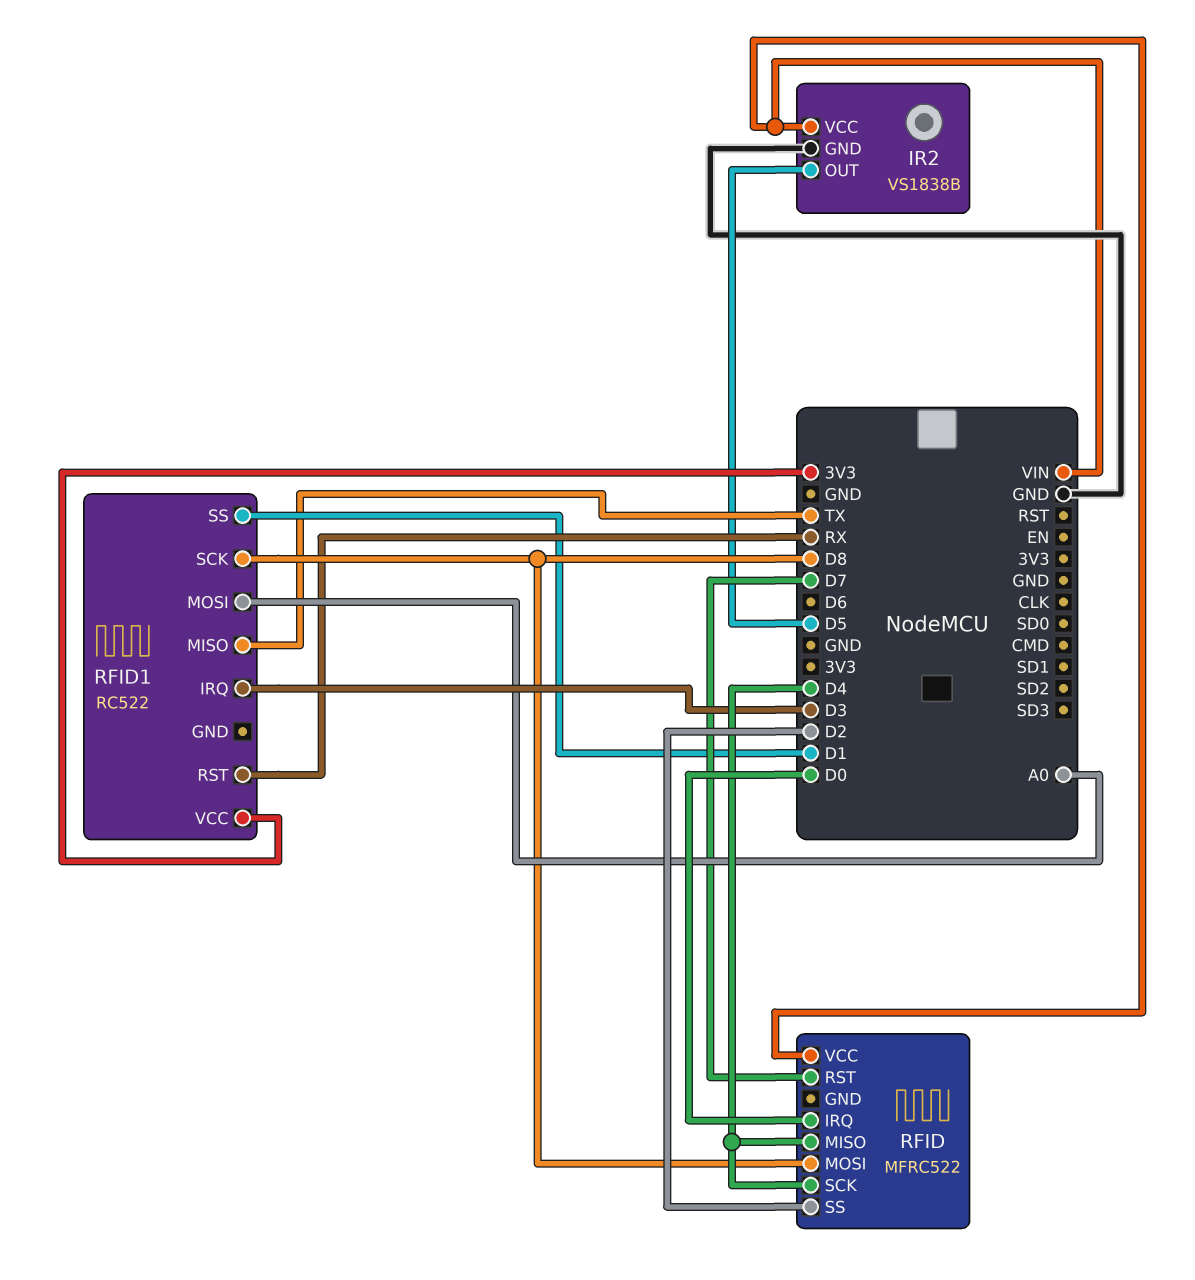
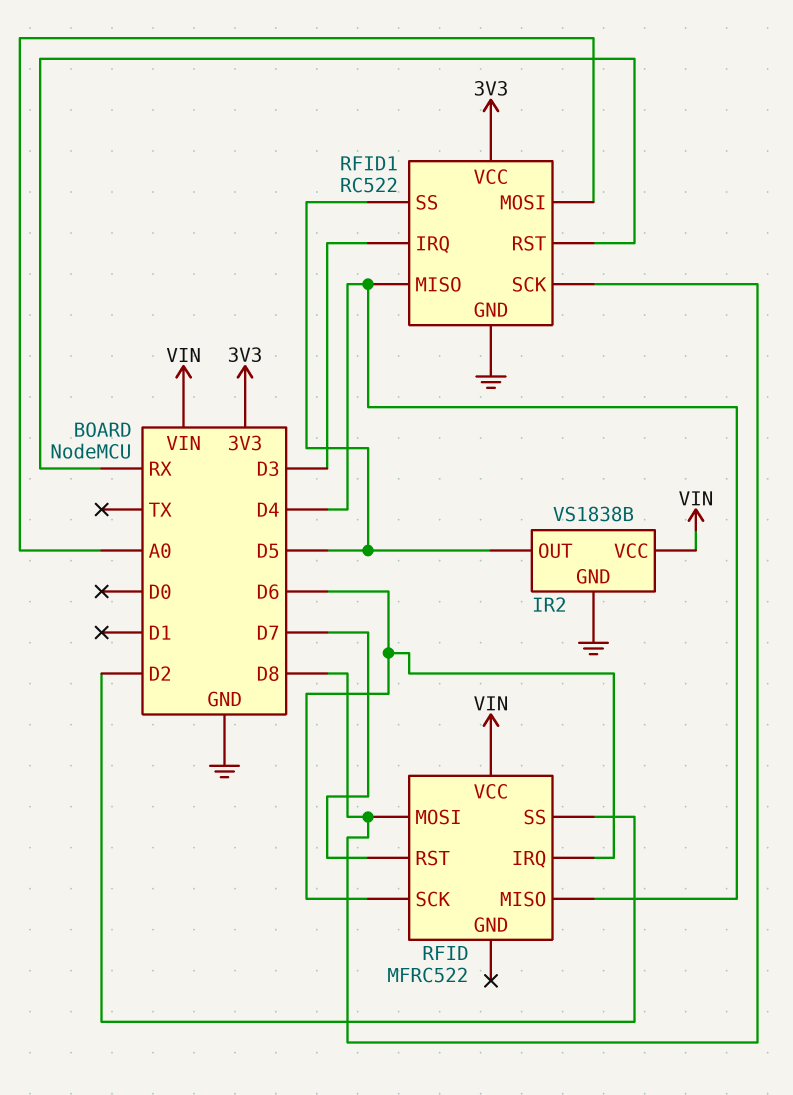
RFID pin IRQ: D0 -> D6
RFID pin SCK: D4 -> D6
RFID1 pin GND: none -> GND
RFID1 pin MISO: TX -> D4
RFID1 pin SS: D1 -> D5

